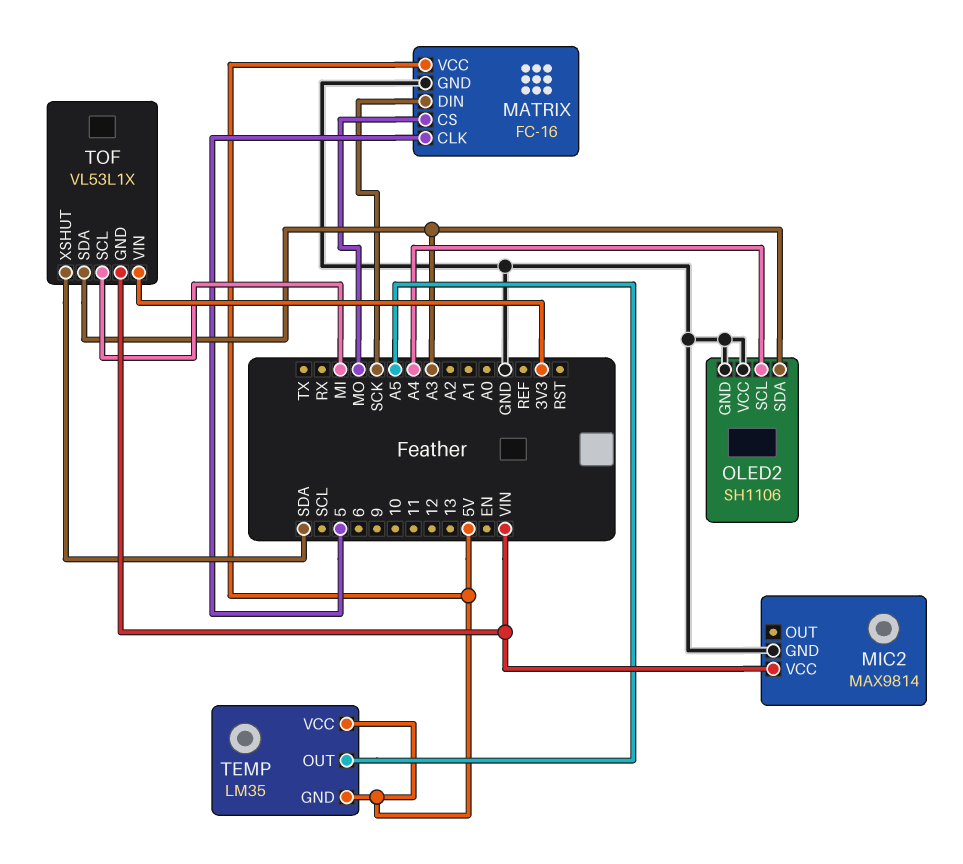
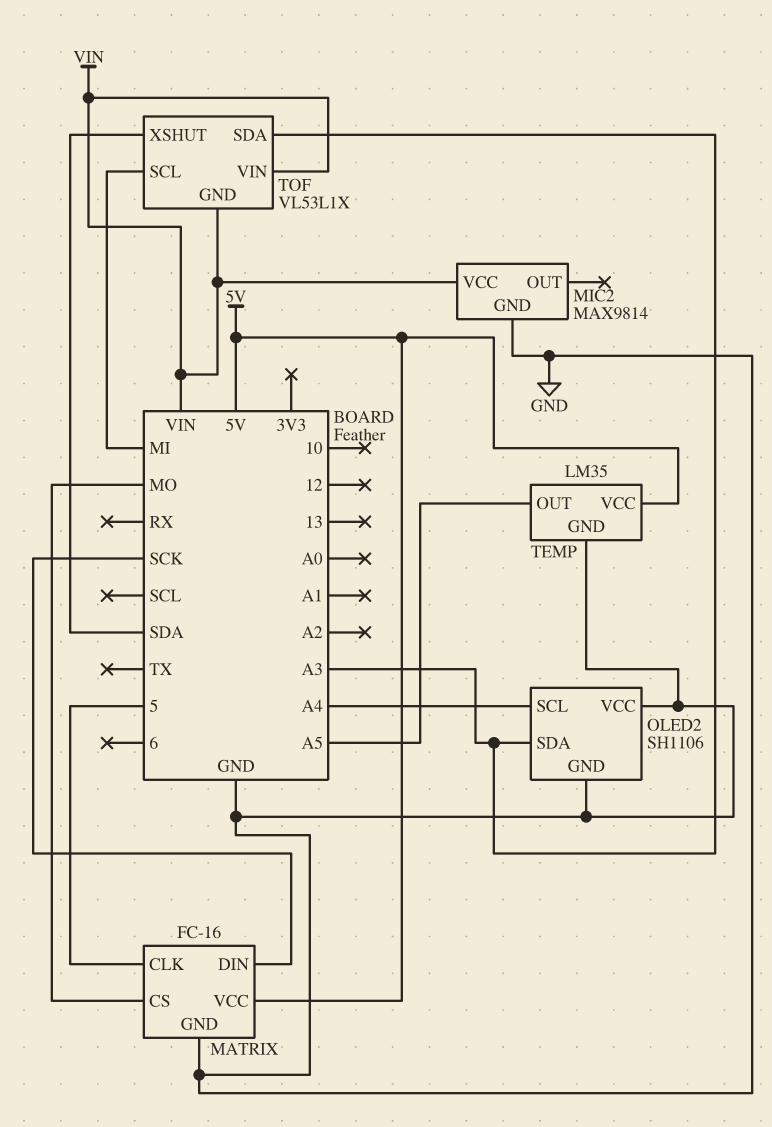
TEMP pin GND: 5V -> GND
TOF pin VIN: 3V3 -> VIN

